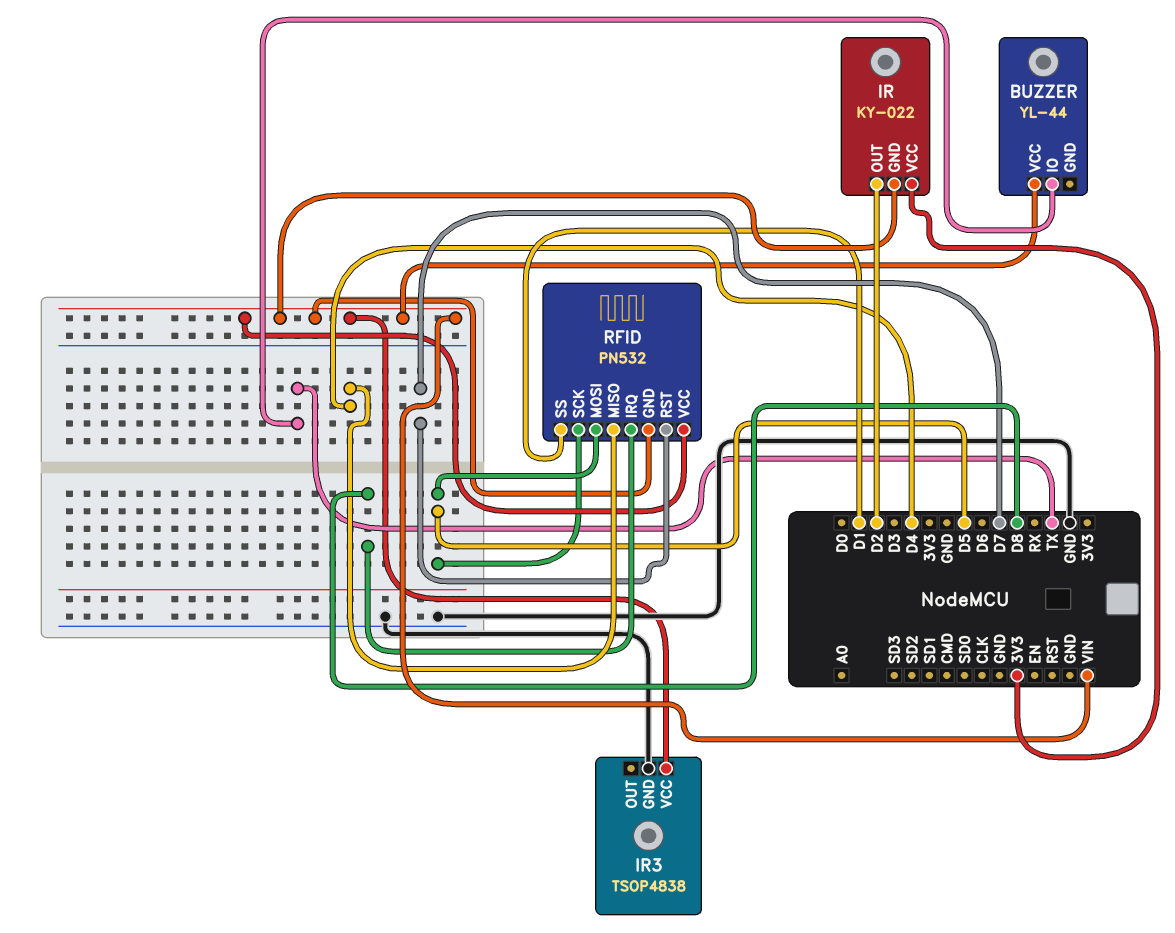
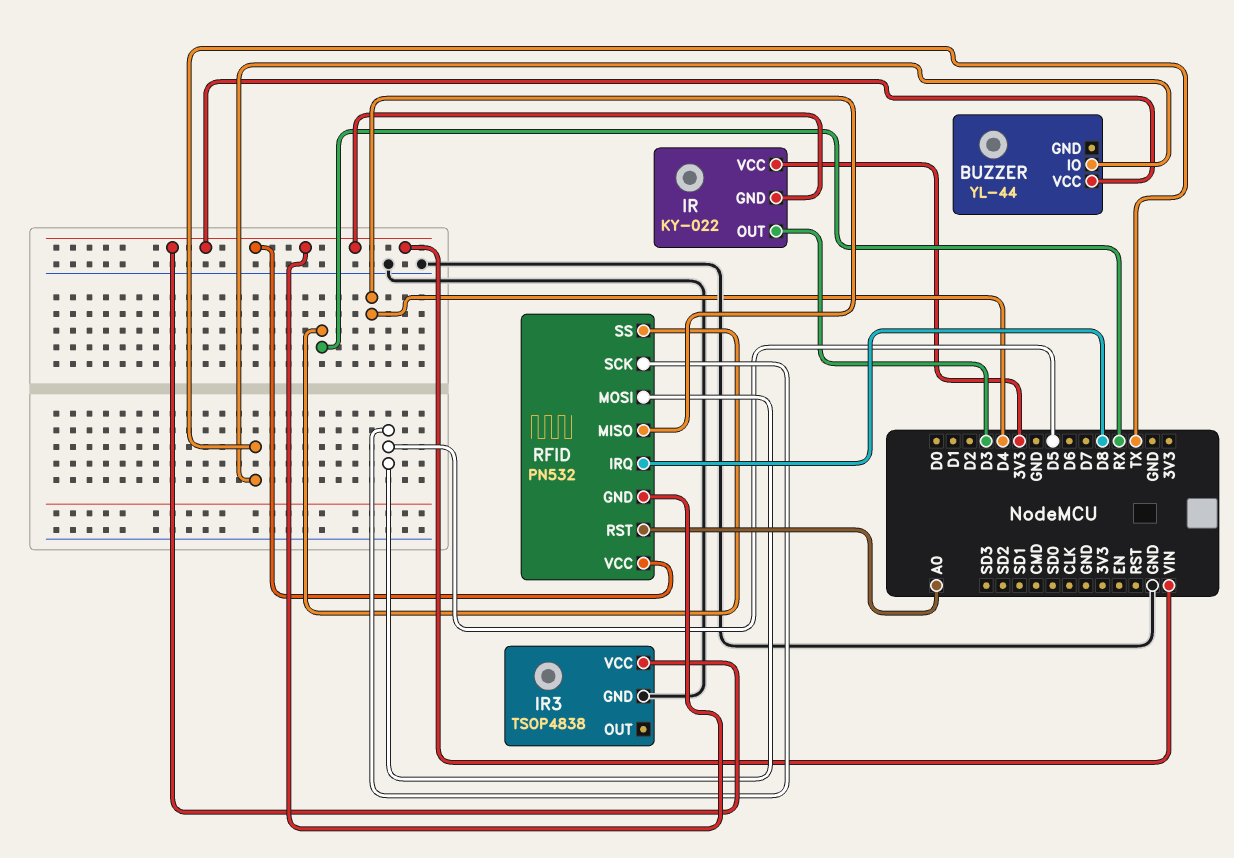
IR pin OUT: D2 -> D3
RFID pin RST: D7 -> A0
RFID pin SS: D1 -> RX

